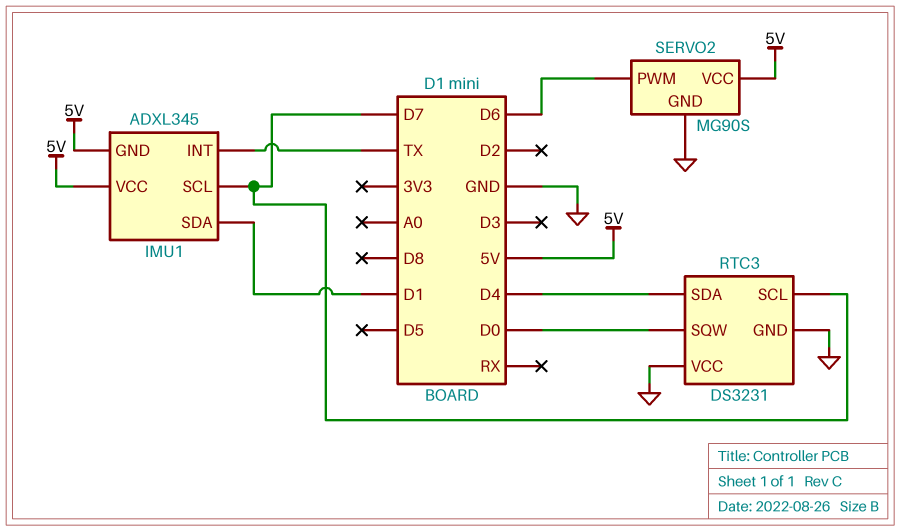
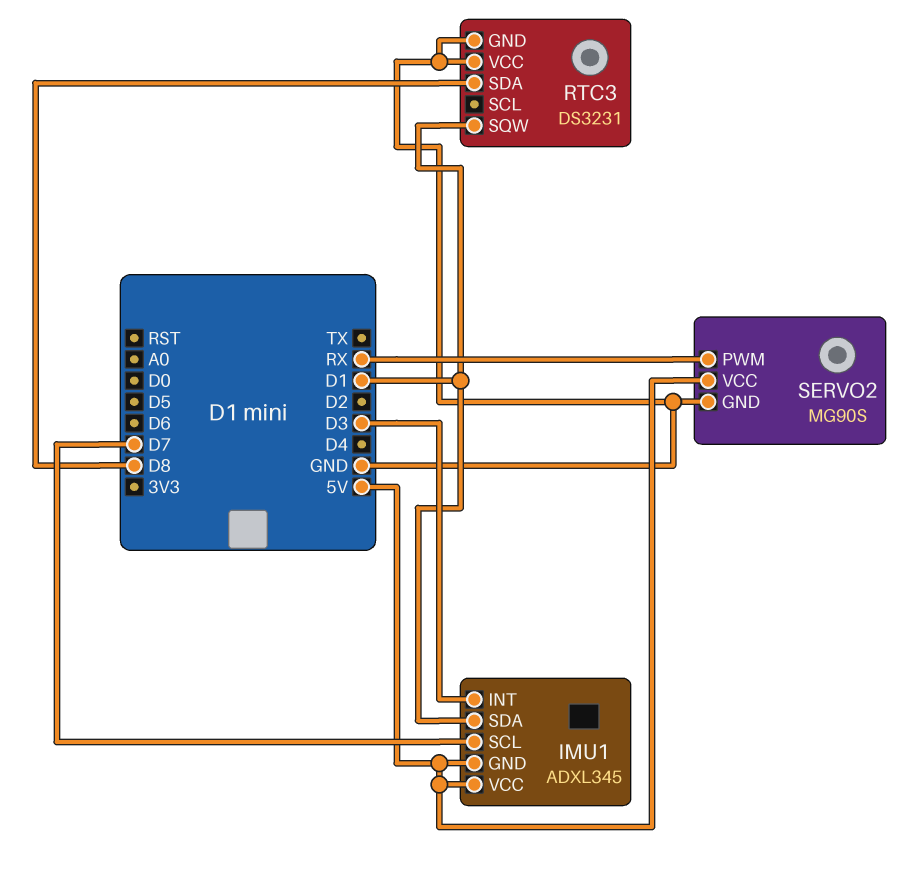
IMU1 pin INT: TX -> D3
RTC3 pin SCL: D7 -> none
RTC3 pin SDA: D4 -> D8
RTC3 pin SQW: D0 -> D1
SERVO2 pin PWM: D6 -> RX

